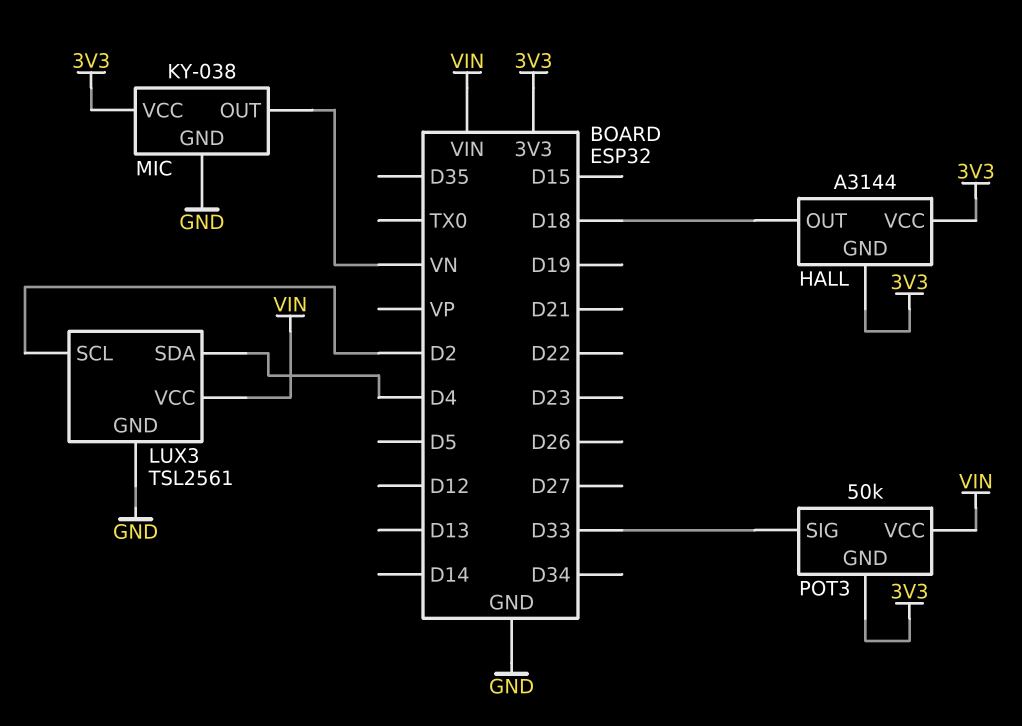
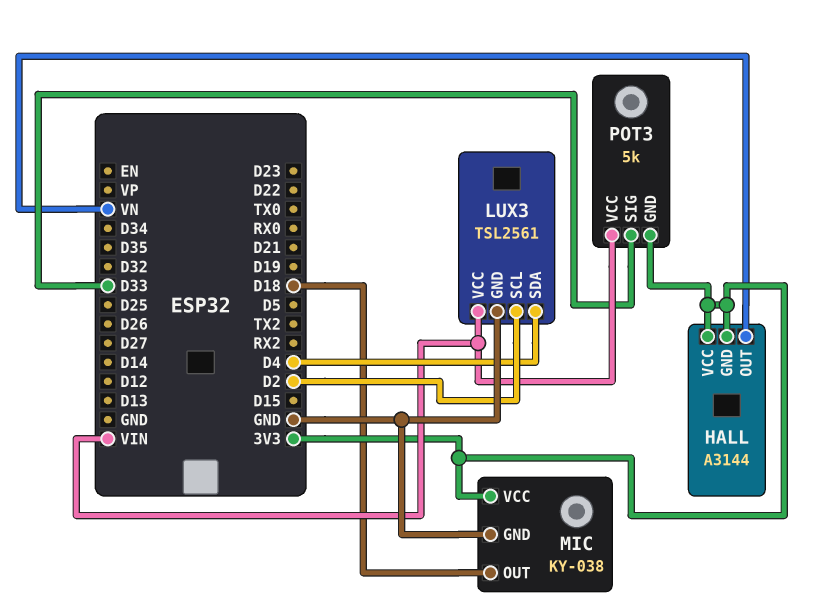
HALL pin OUT: D18 -> VN
MIC pin OUT: VN -> D18
POT3: 50k -> 5k

